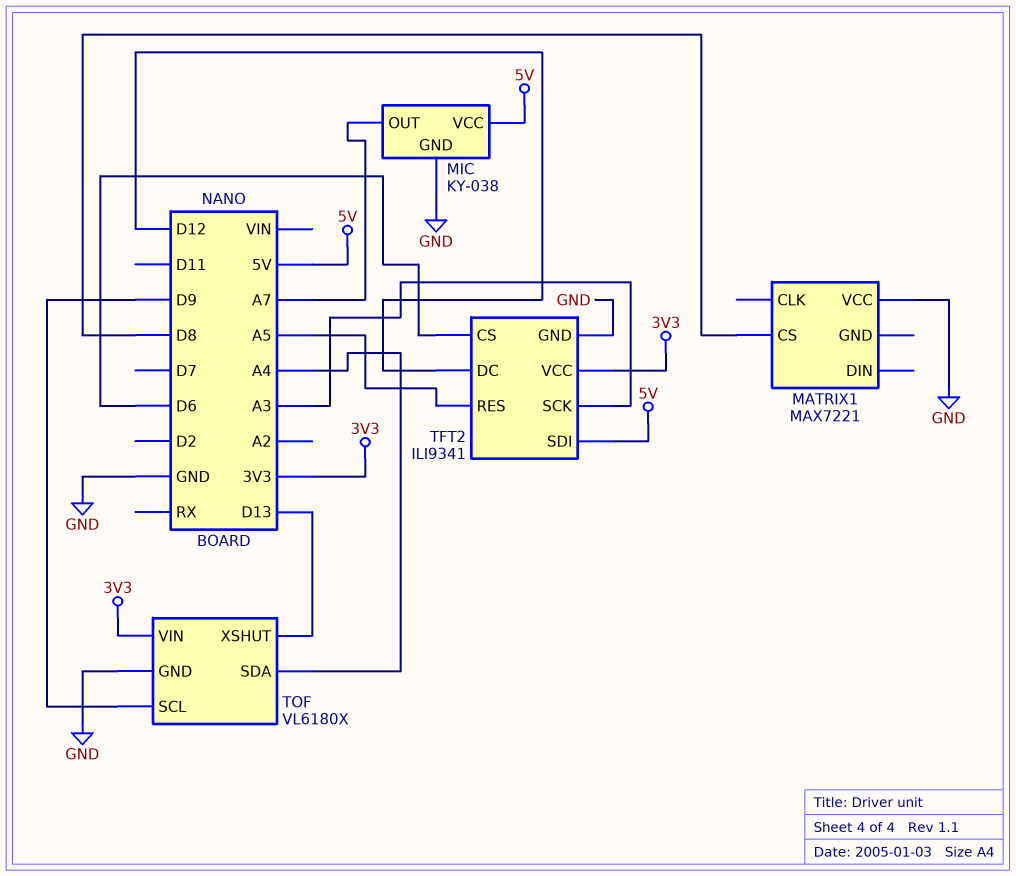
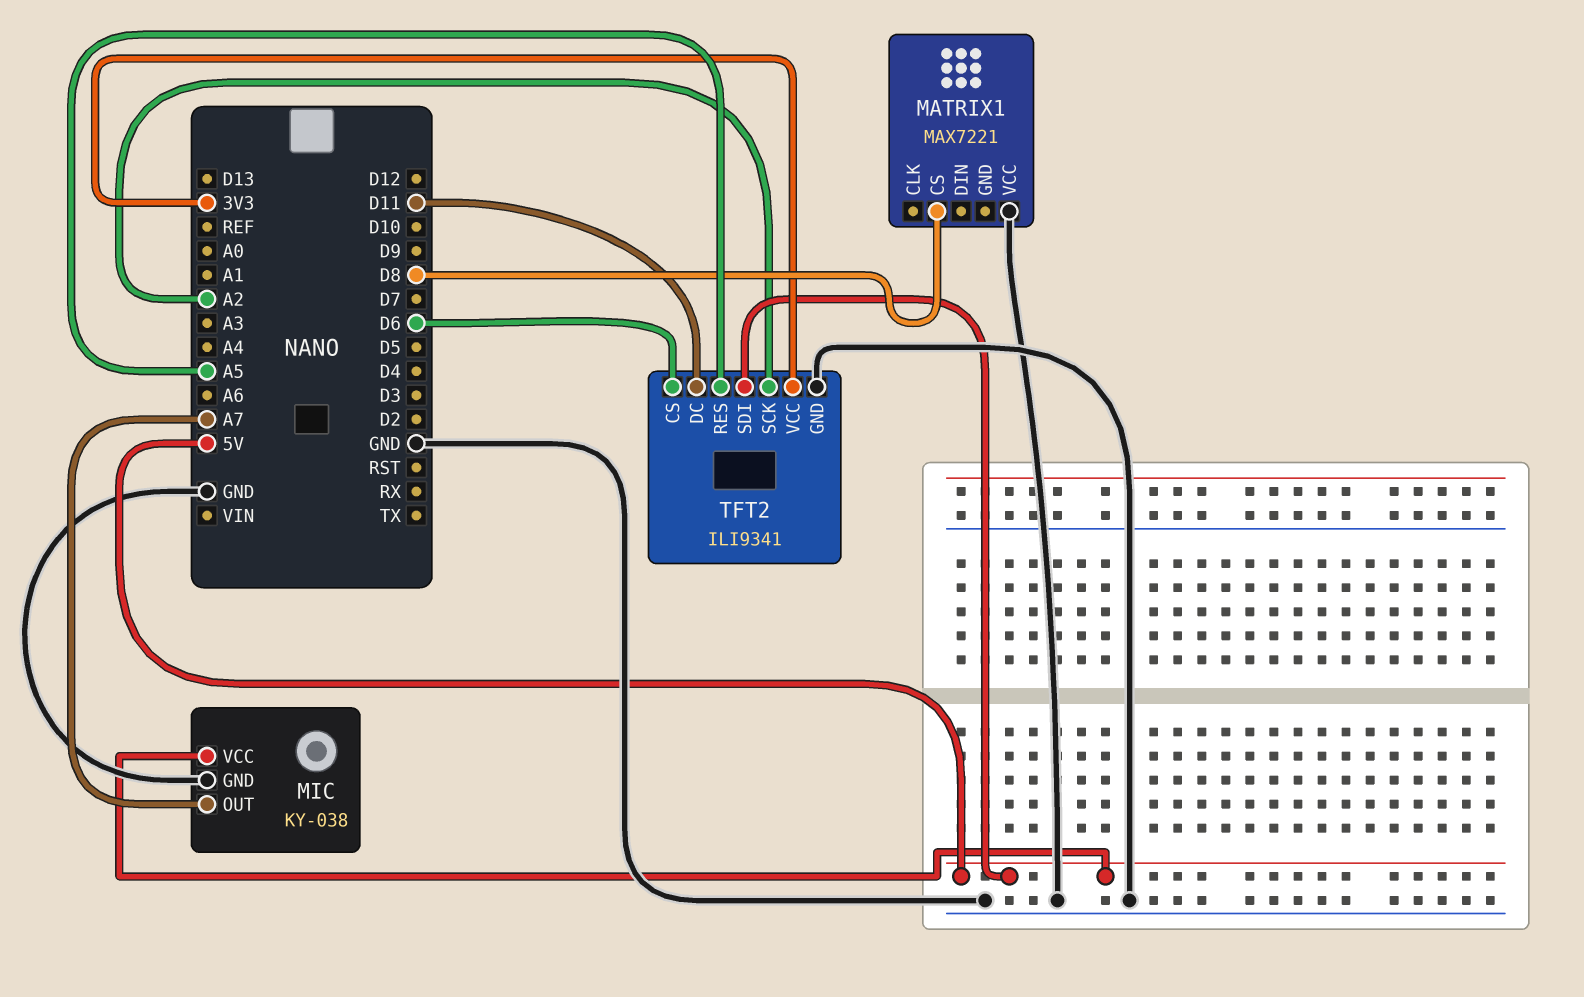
TFT2 pin DC: D12 -> D11
TFT2 pin SCK: A3 -> A2
TOF: VL6180X -> none
TOF pin GND: GND -> none
TOF pin SCL: D9 -> none
TOF pin SDA: A4 -> none
TOF pin VIN: 3V3 -> none
TOF pin XSHUT: D13 -> none

